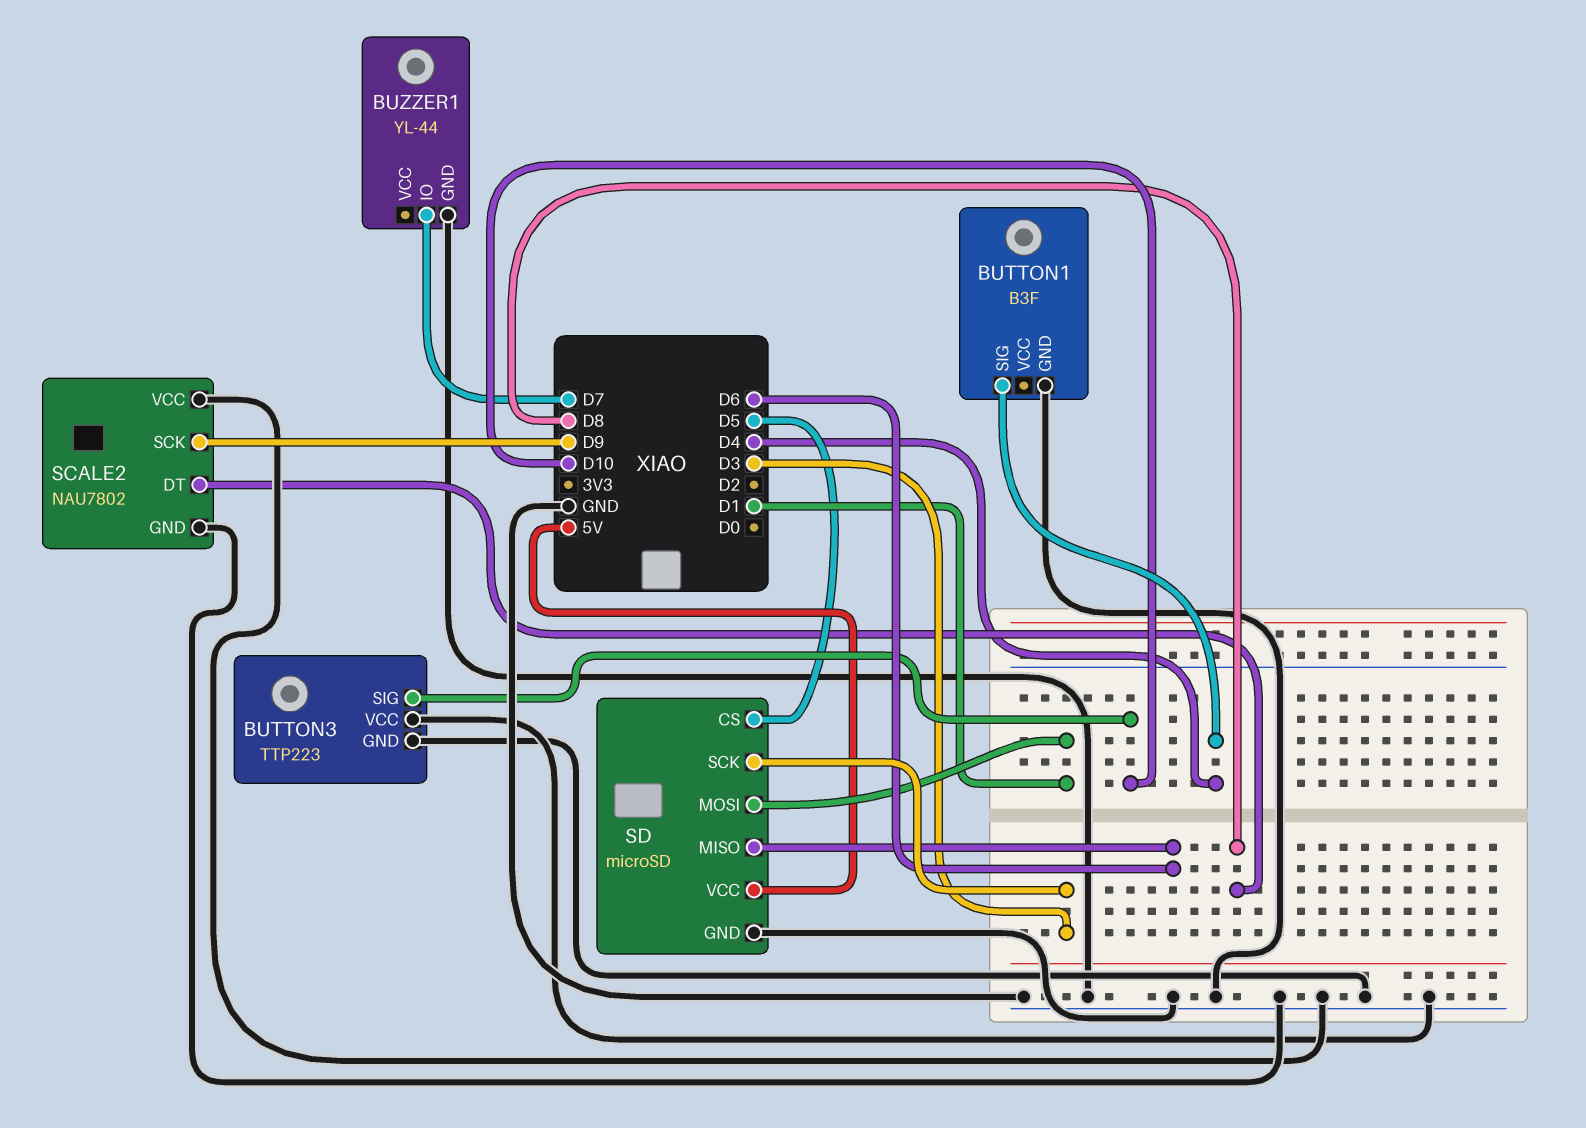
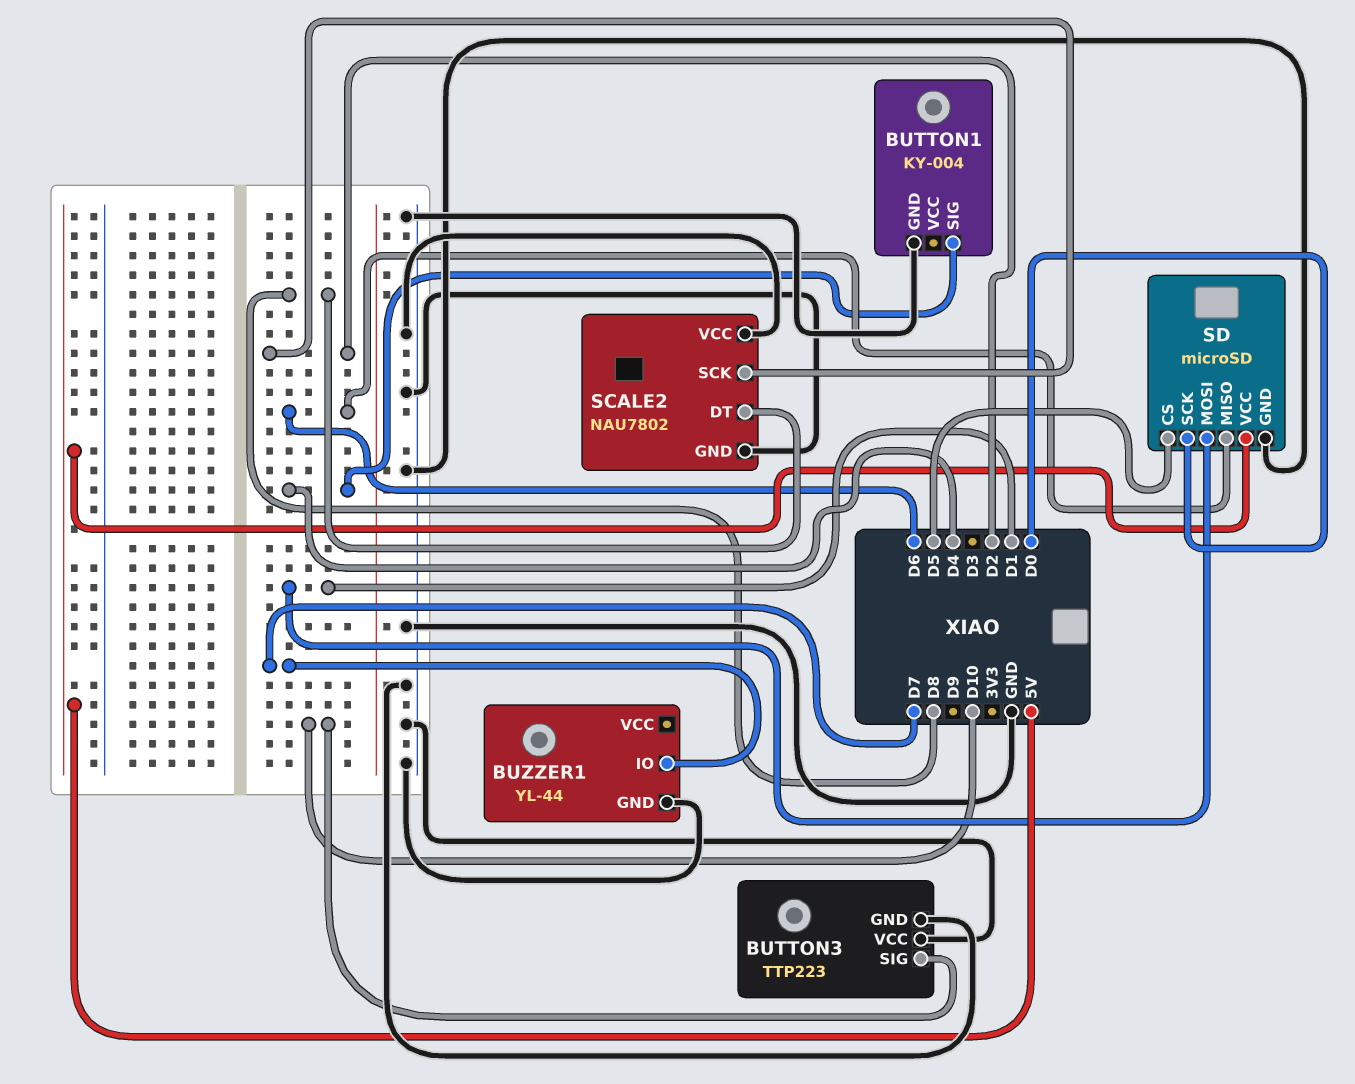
BUTTON1: B3F -> KY-004
SCALE2 pin SCK: D9 -> D2
SD pin SCK: D3 -> D0

